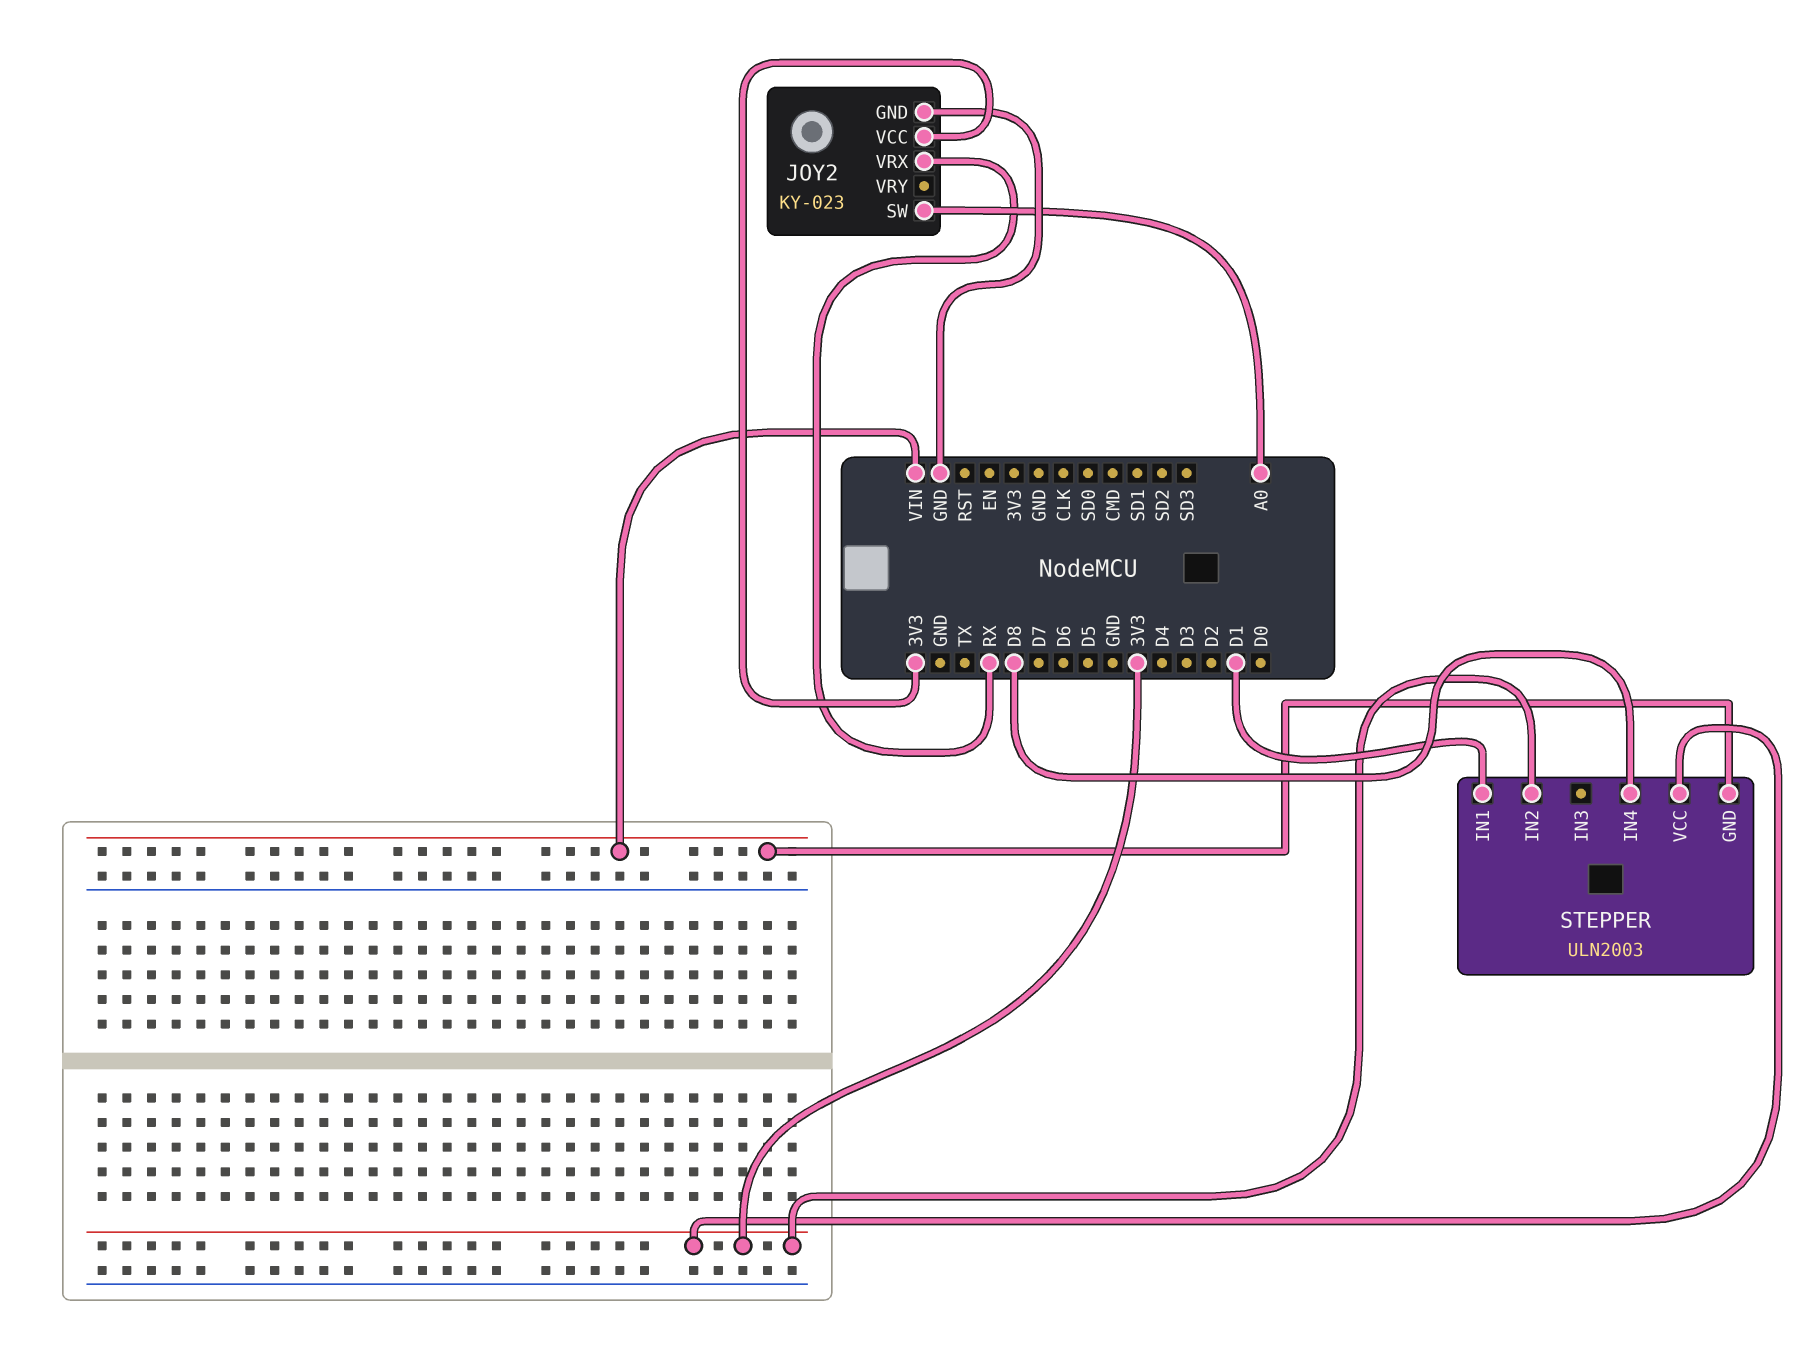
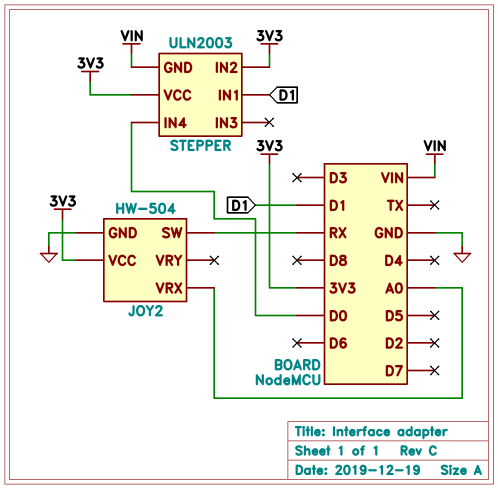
JOY2: KY-023 -> HW-504
JOY2 pin SW: A0 -> RX
JOY2 pin VRX: RX -> A0
STEPPER pin IN4: D8 -> D0

